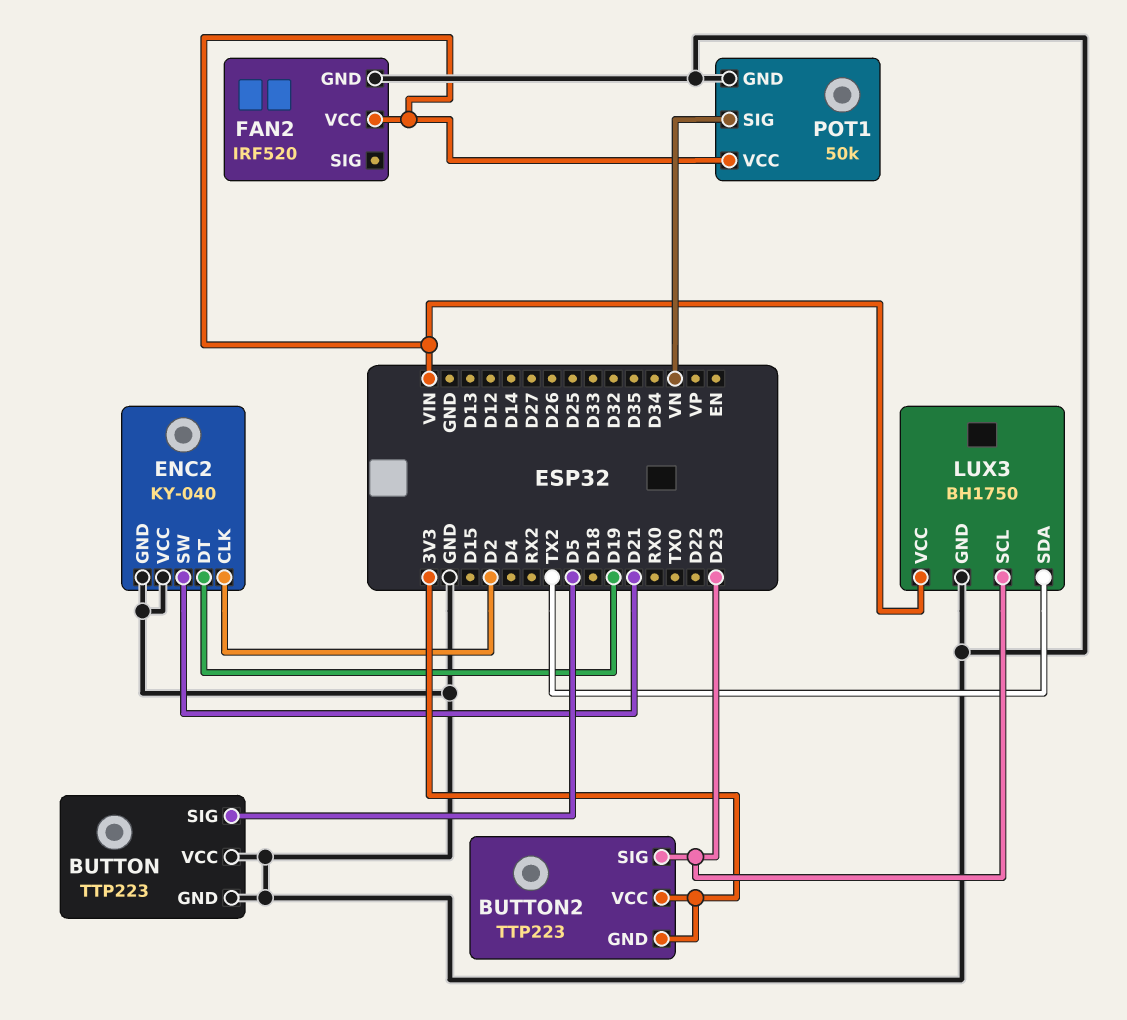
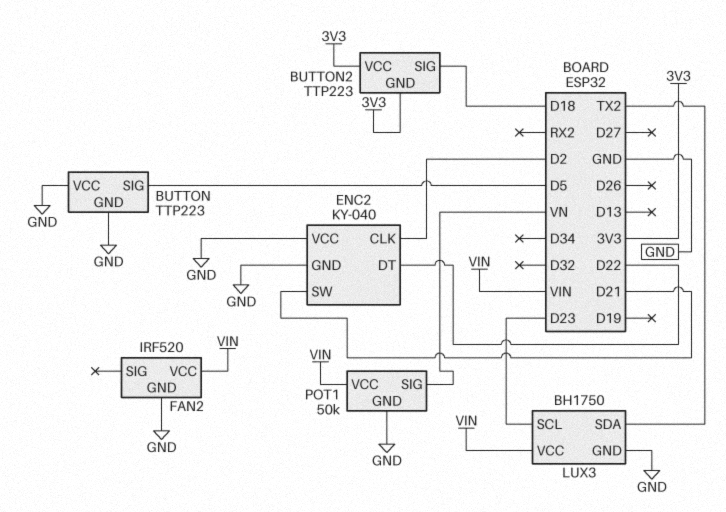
BUTTON2 pin SIG: D23 -> D18
ENC2 pin DT: D19 -> D22

